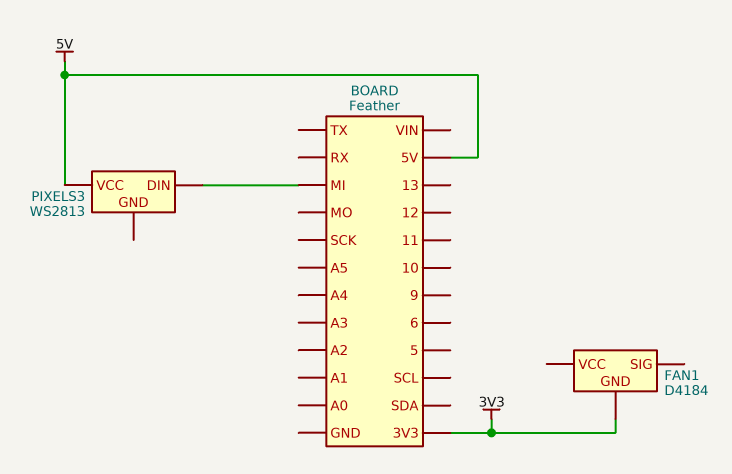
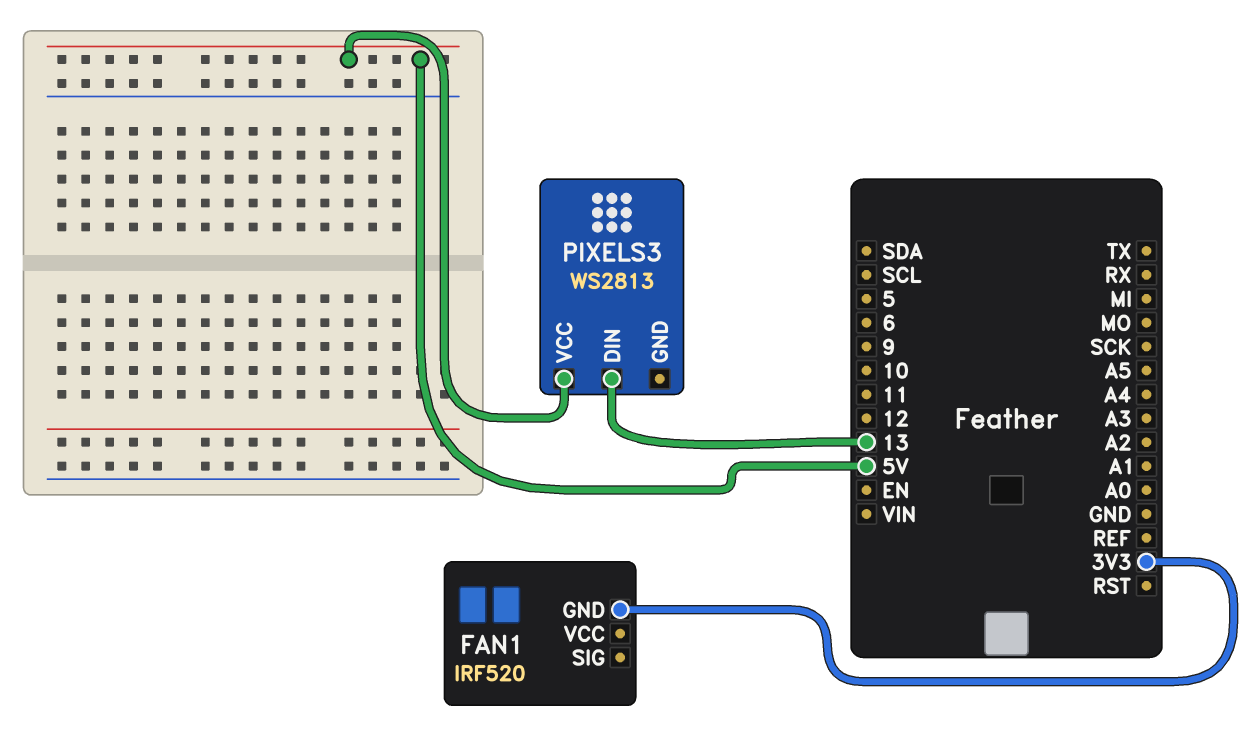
FAN1: D4184 -> IRF520
PIXELS3 pin DIN: MI -> 13

